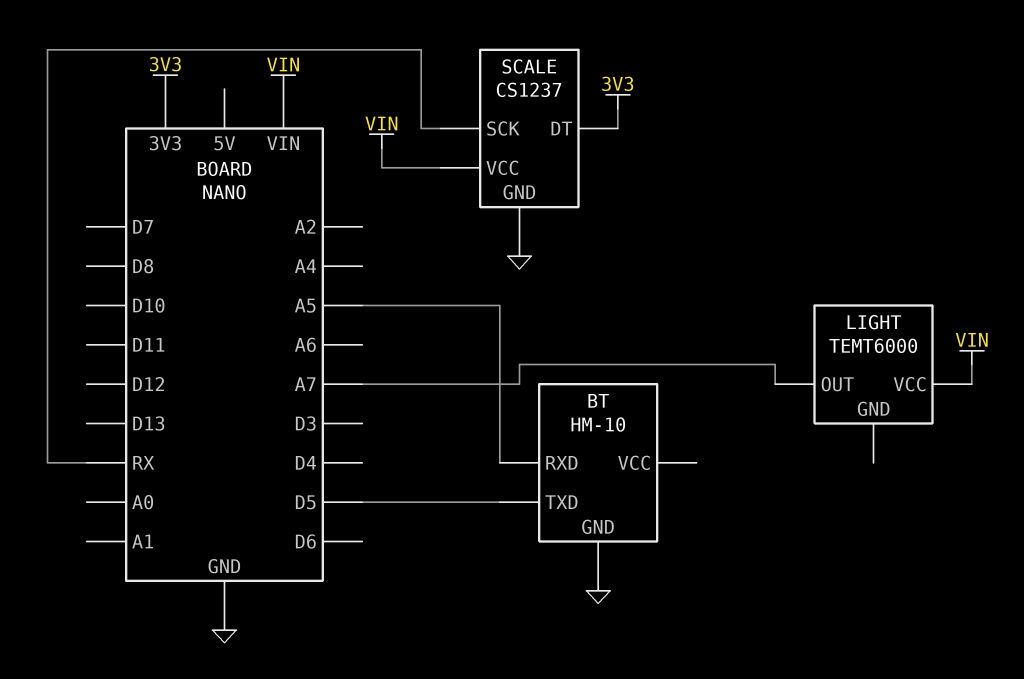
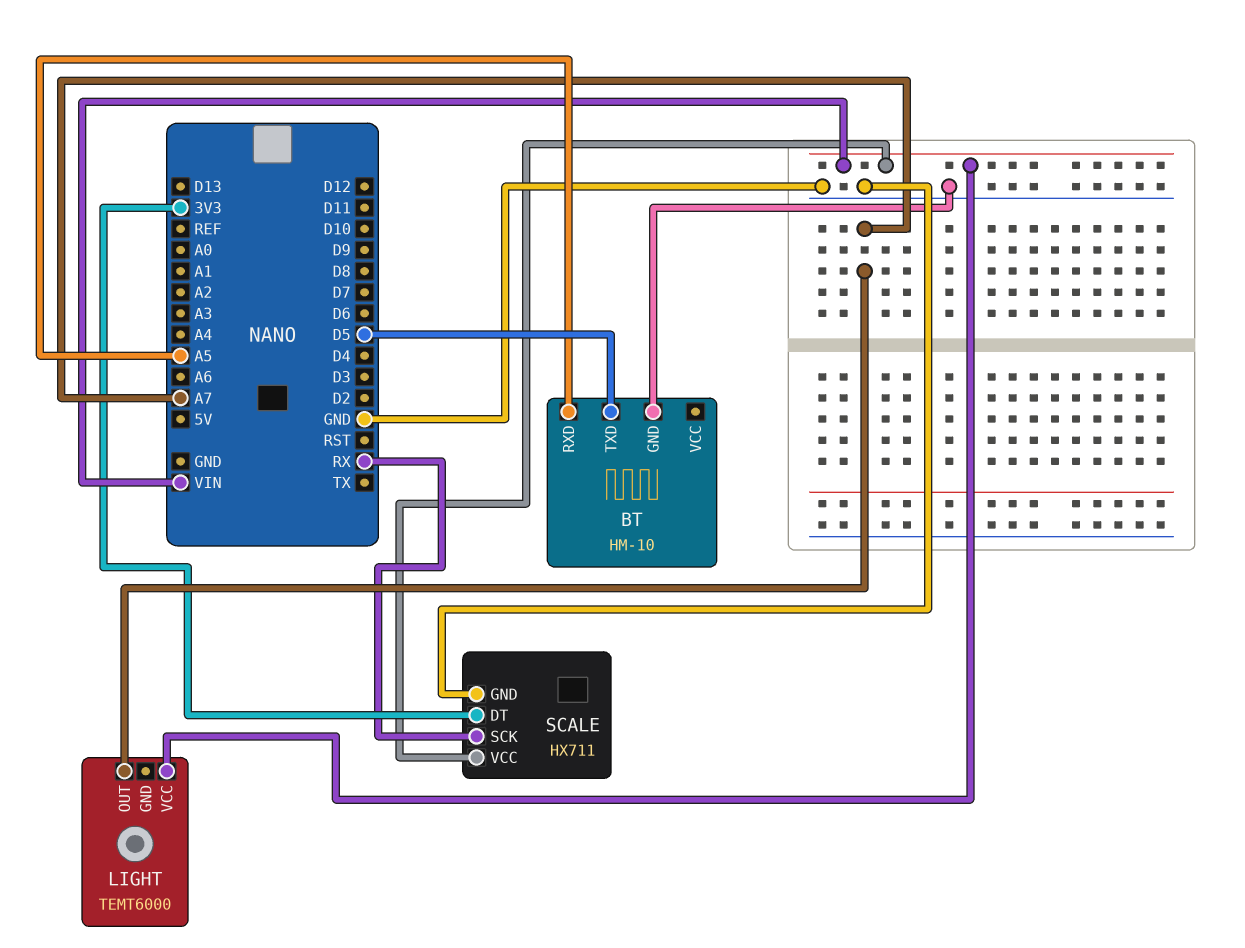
SCALE: CS1237 -> HX711

